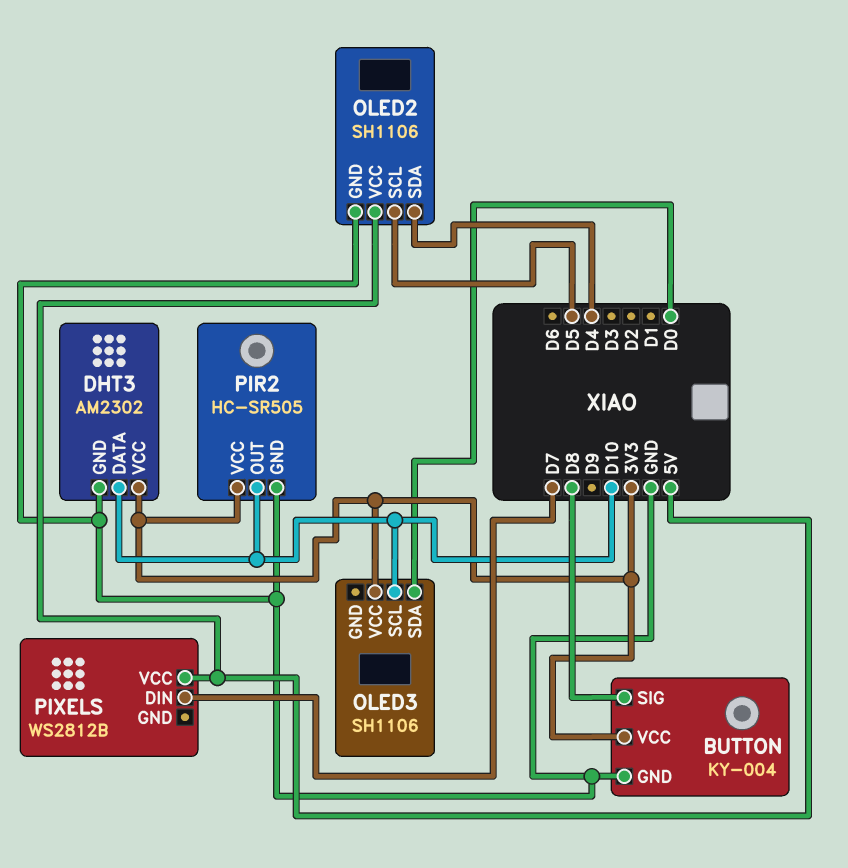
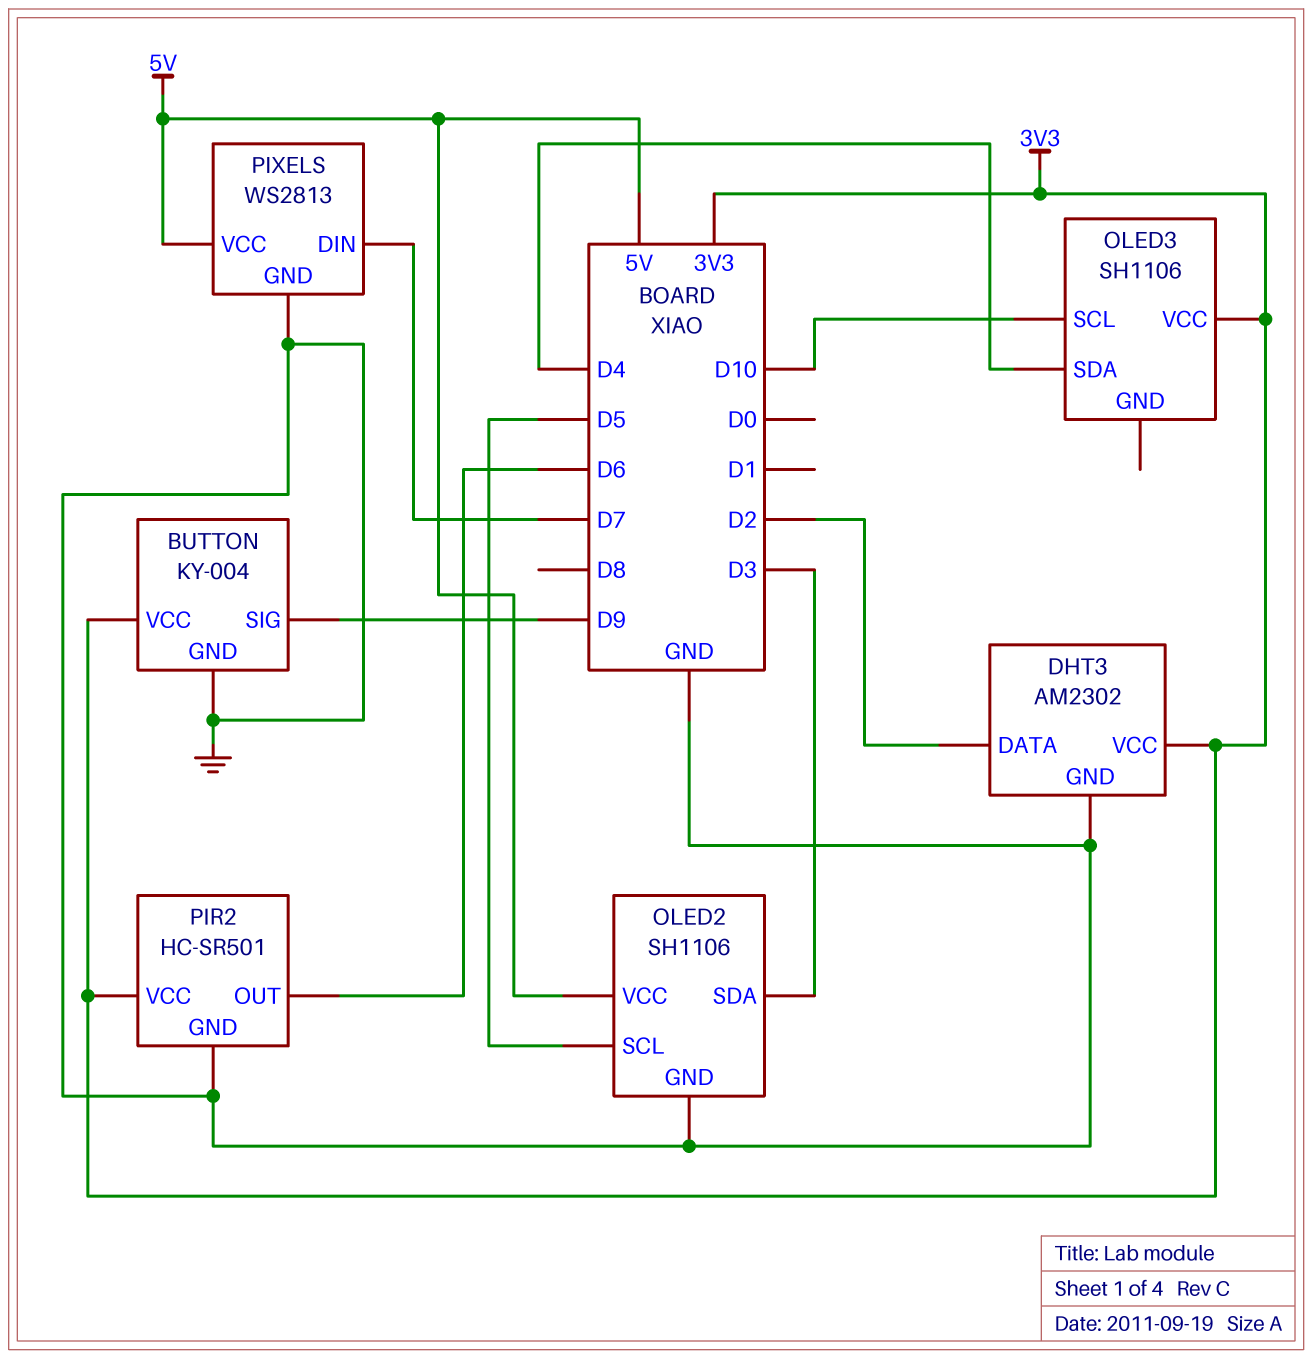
BUTTON pin SIG: D8 -> D9
DHT3 pin DATA: D10 -> D2
OLED2 pin SDA: D4 -> D3
OLED3 pin SDA: D0 -> D4
PIR2: HC-SR505 -> HC-SR501
PIR2 pin OUT: D10 -> D6
PIXELS: WS2812B -> WS2813
PIXELS pin GND: none -> GND

